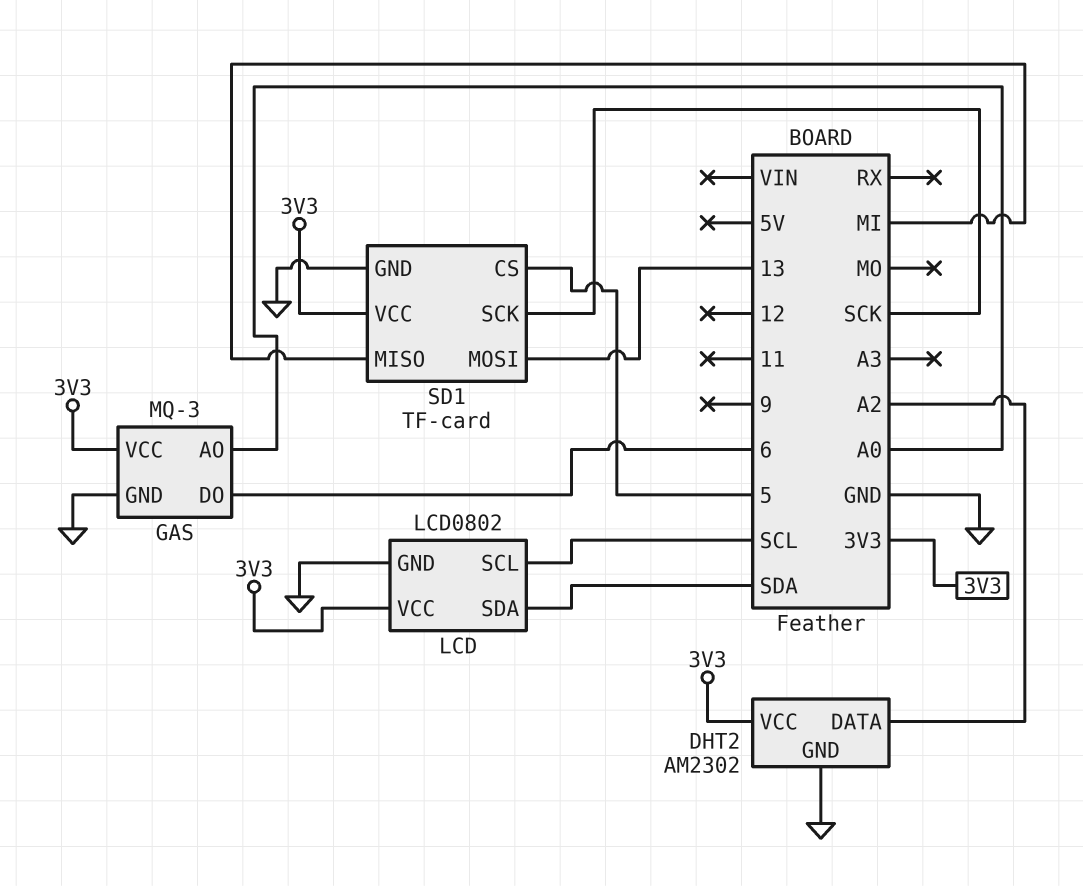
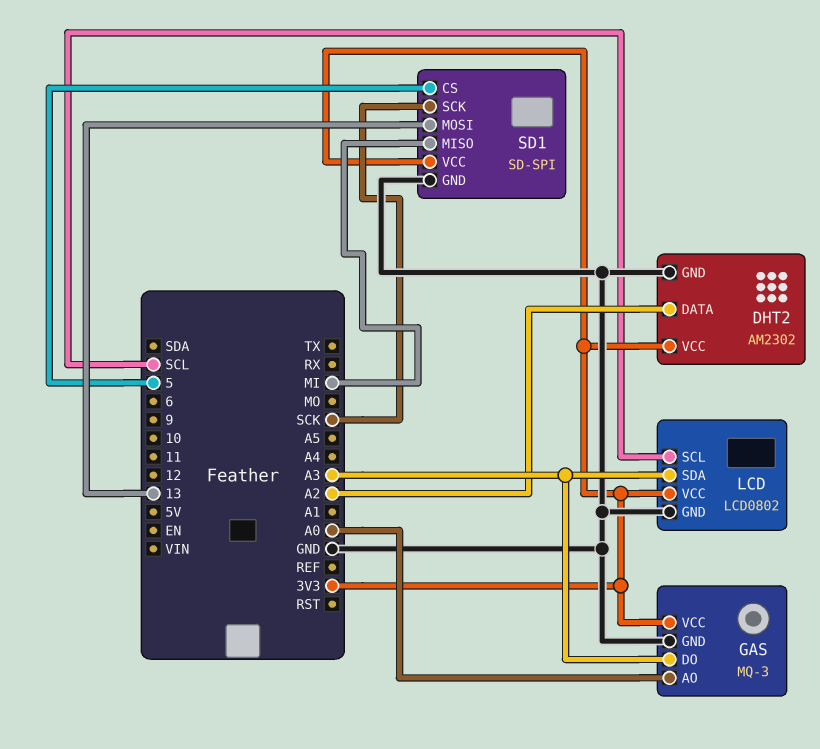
GAS pin DO: 6 -> A3
LCD pin SDA: SDA -> A3
SD1: TF-card -> SD-SPI

